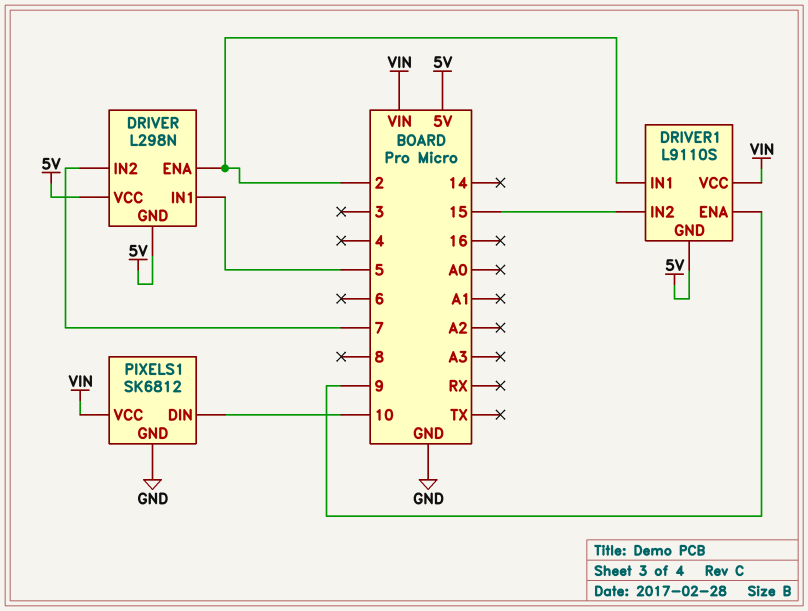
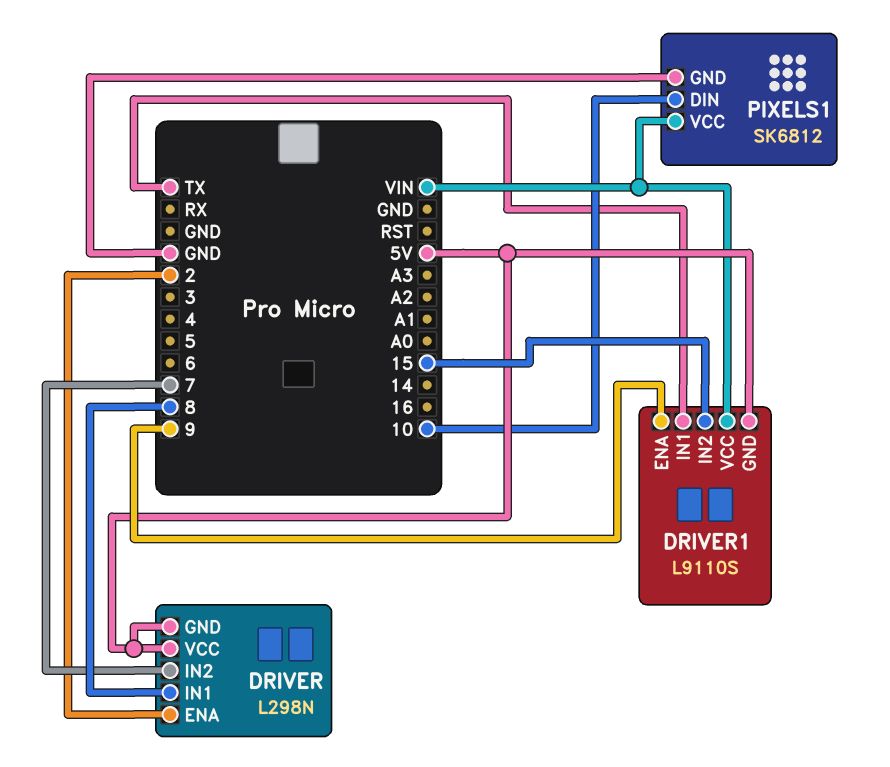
DRIVER pin IN1: 5 -> 8
DRIVER1 pin IN1: 2 -> TX

